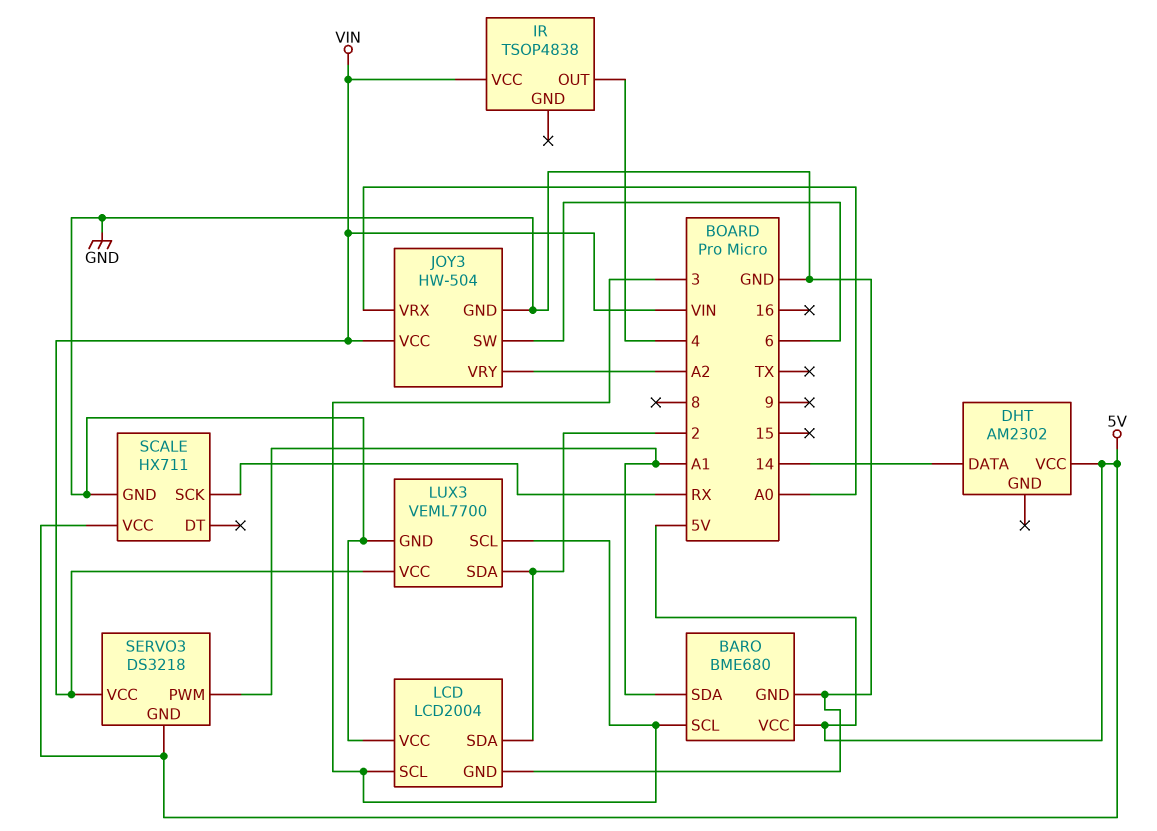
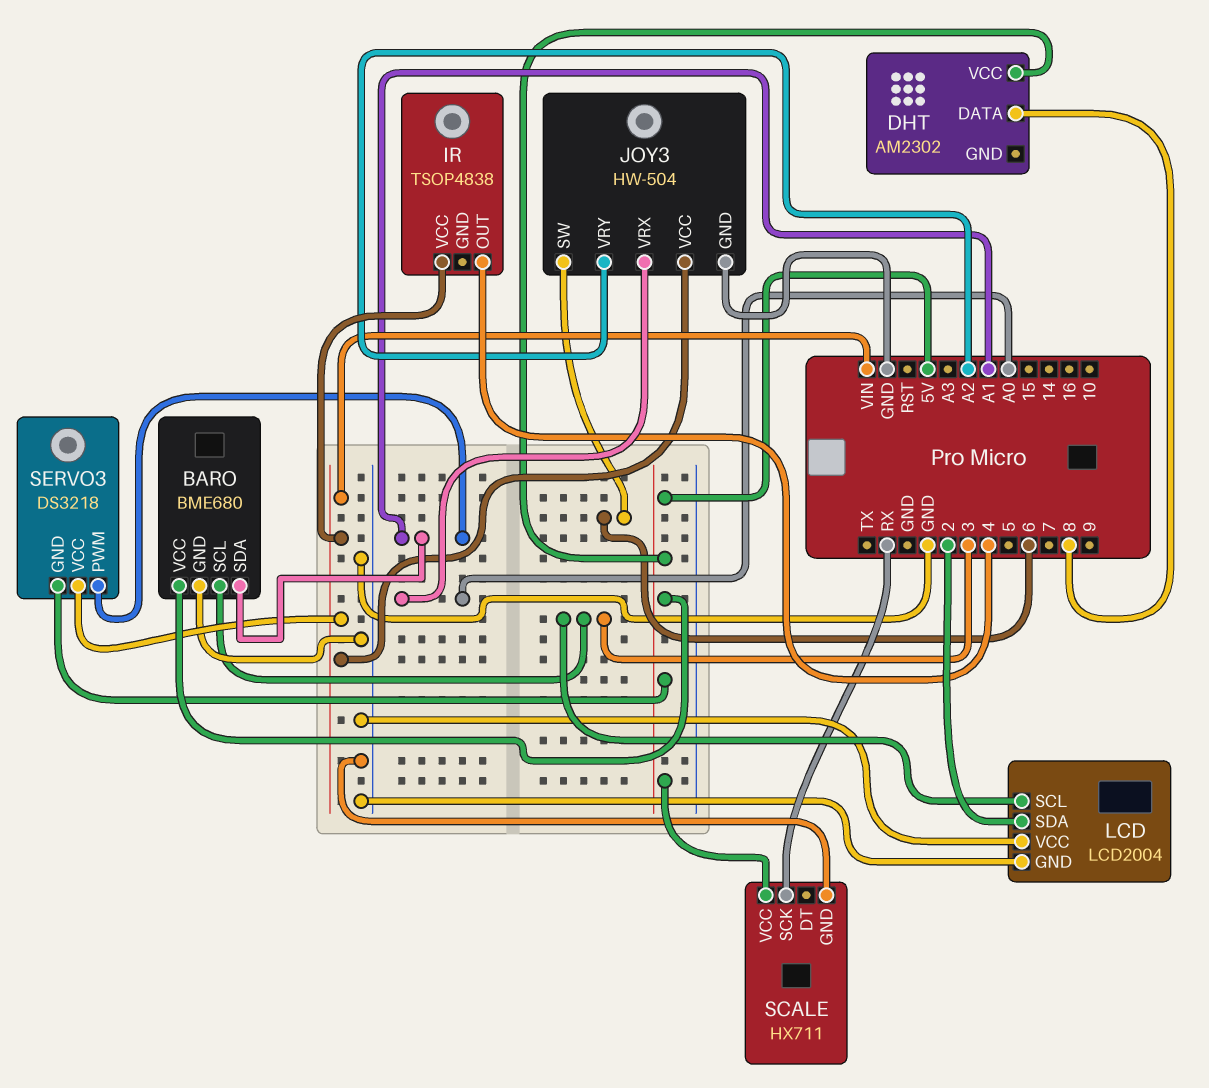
DHT pin DATA: 14 -> 8
LUX3: VEML7700 -> none
LUX3 pin GND: GND -> none
LUX3 pin SCL: 3 -> none
LUX3 pin SDA: 2 -> none
LUX3 pin VCC: VIN -> none

